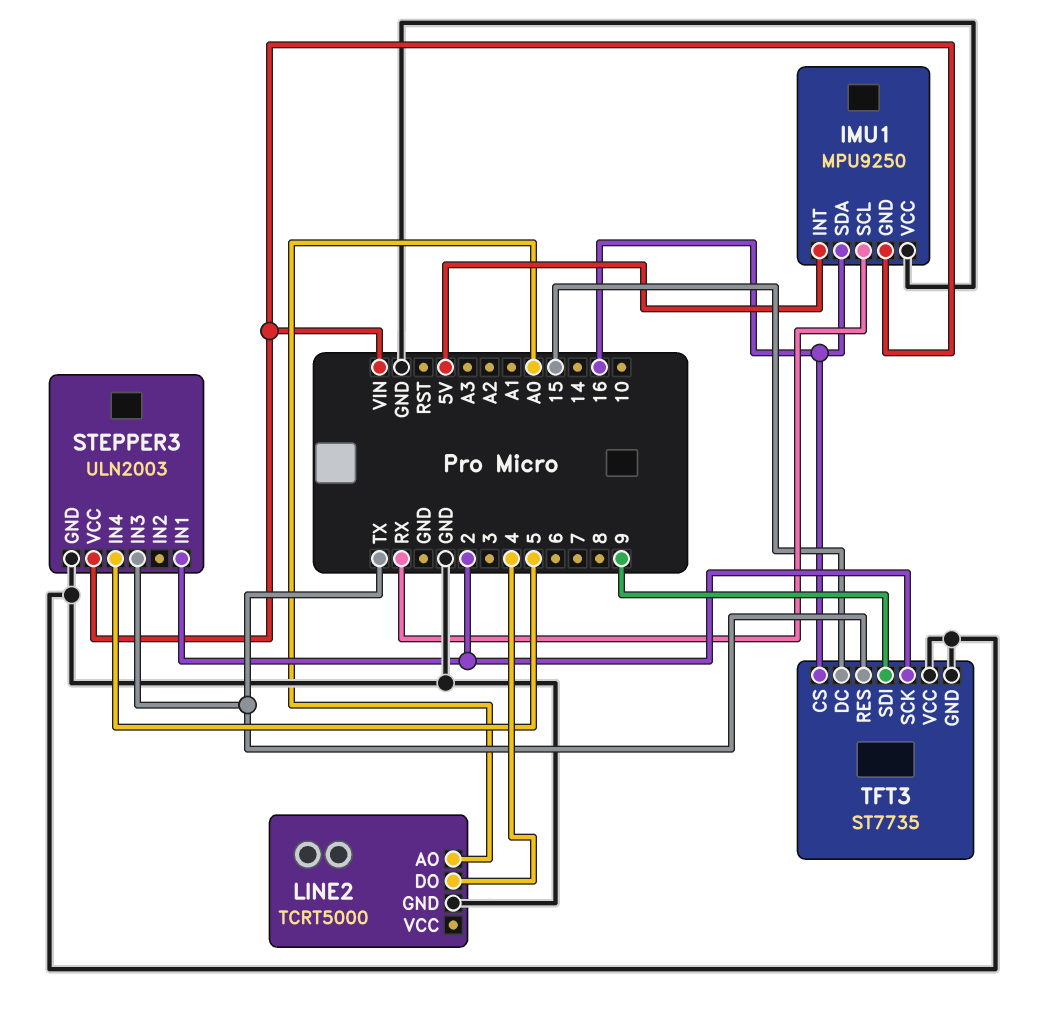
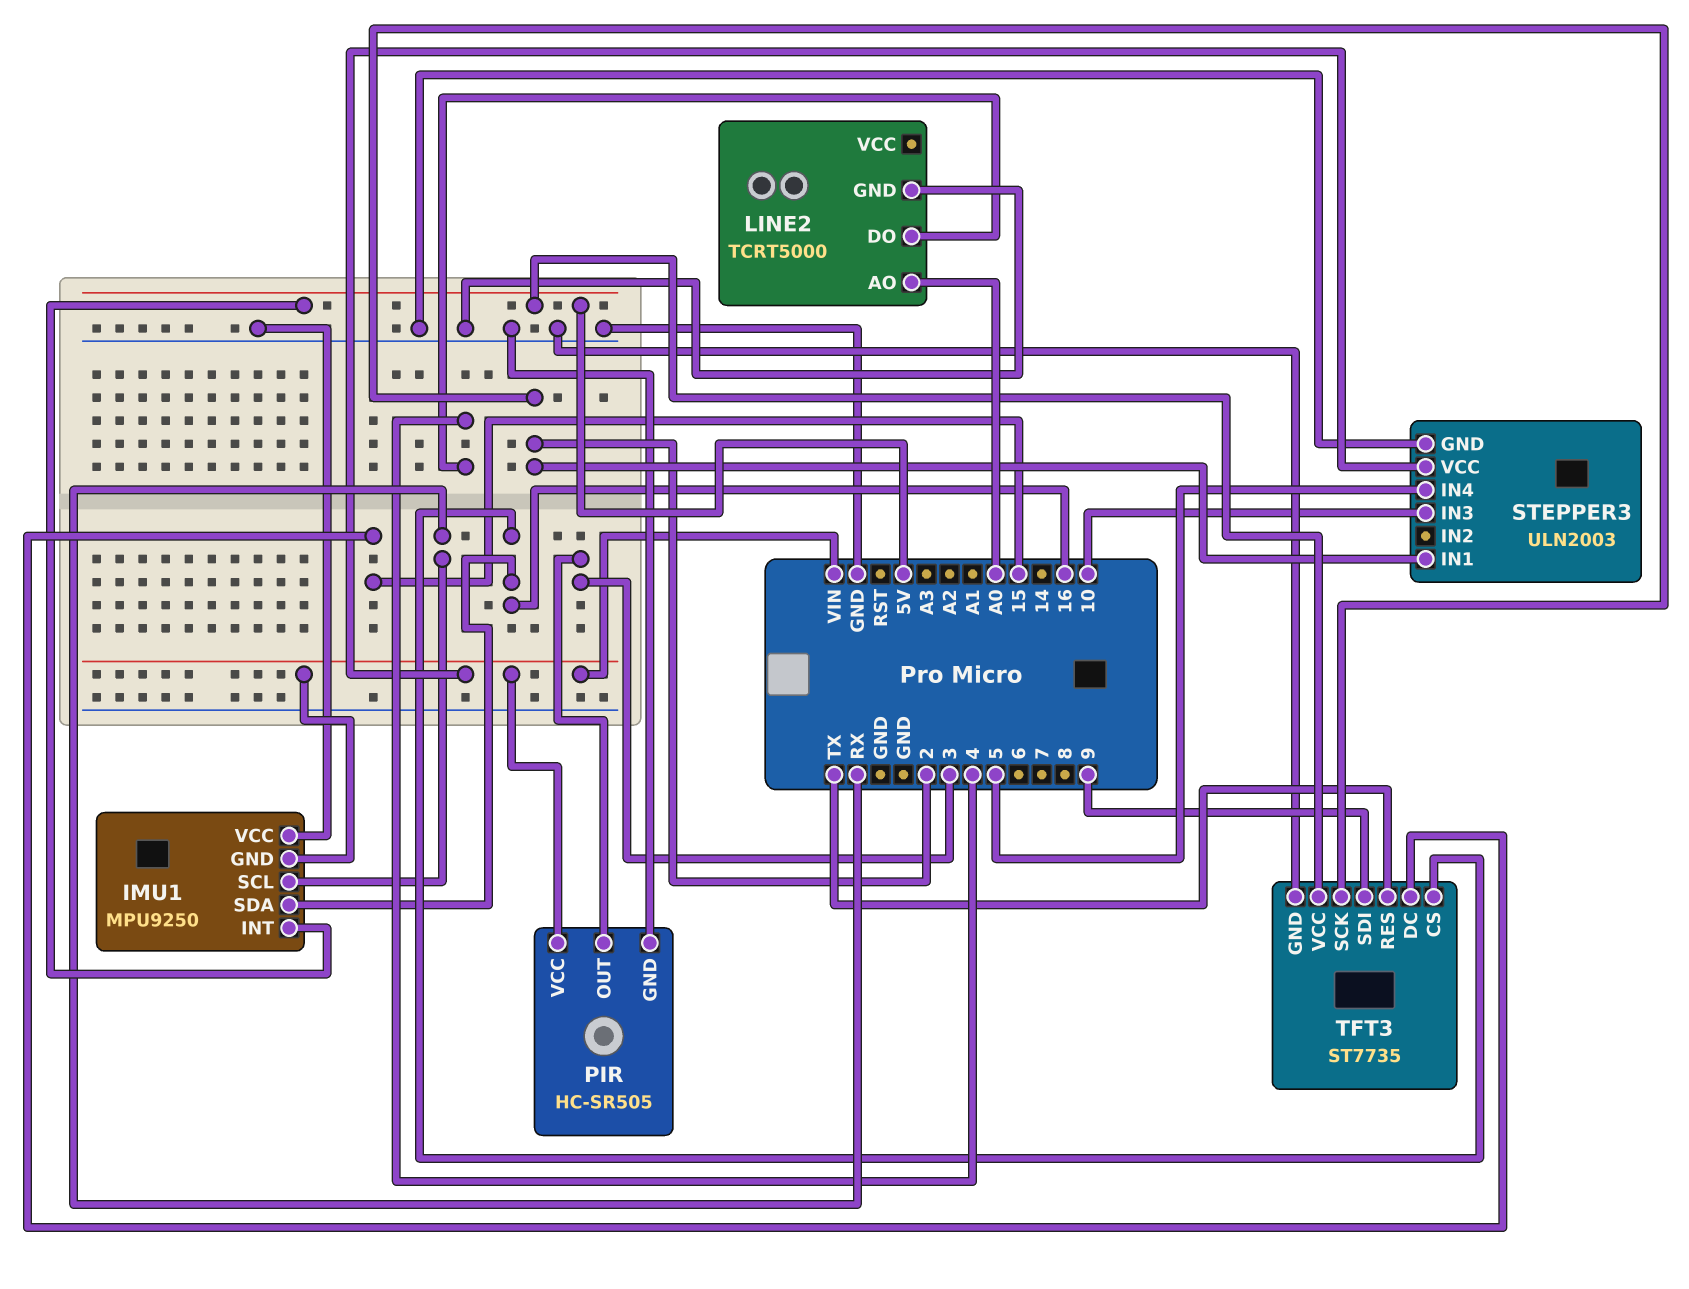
PIR: none -> HC-SR505
PIR pin GND: none -> GND
PIR pin OUT: none -> 3
PIR pin VCC: none -> VIN
STEPPER3 pin IN3: TX -> 10
TFT3 pin VCC: GND -> 5V

